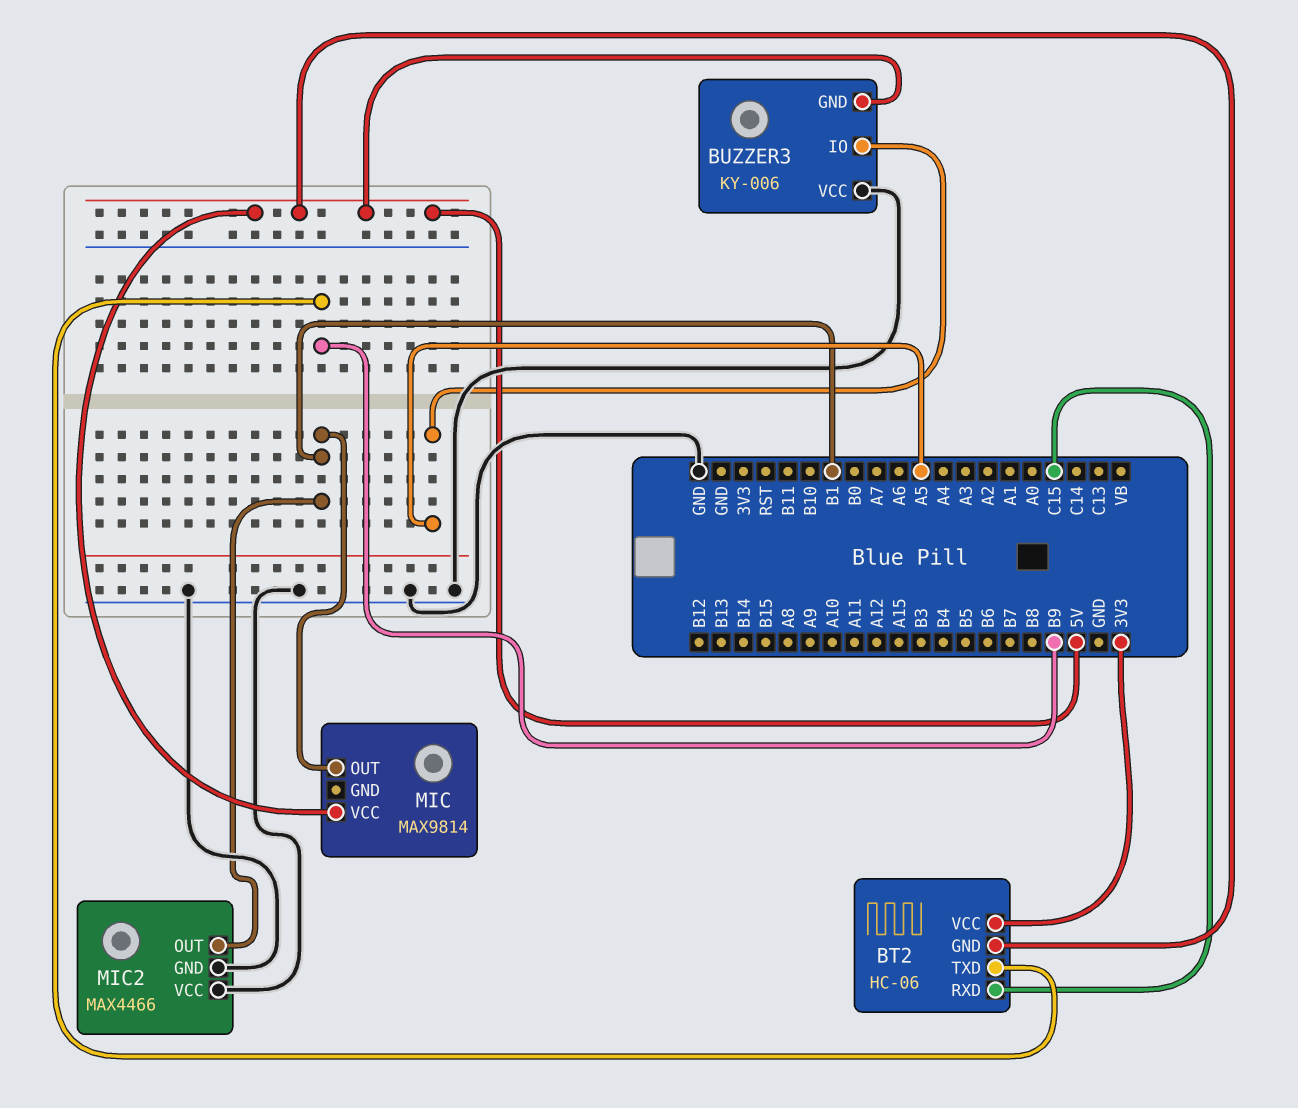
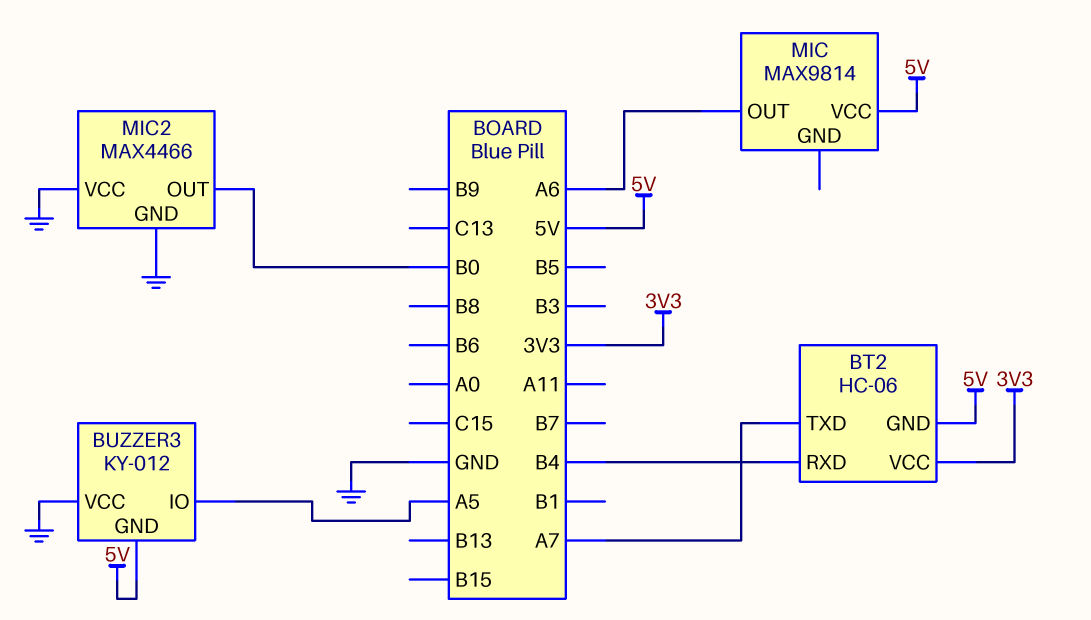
BT2 pin RXD: C15 -> B4
BT2 pin TXD: B9 -> A7
BUZZER3: KY-006 -> KY-012
MIC pin OUT: B1 -> A6
MIC2 pin OUT: B1 -> B0

